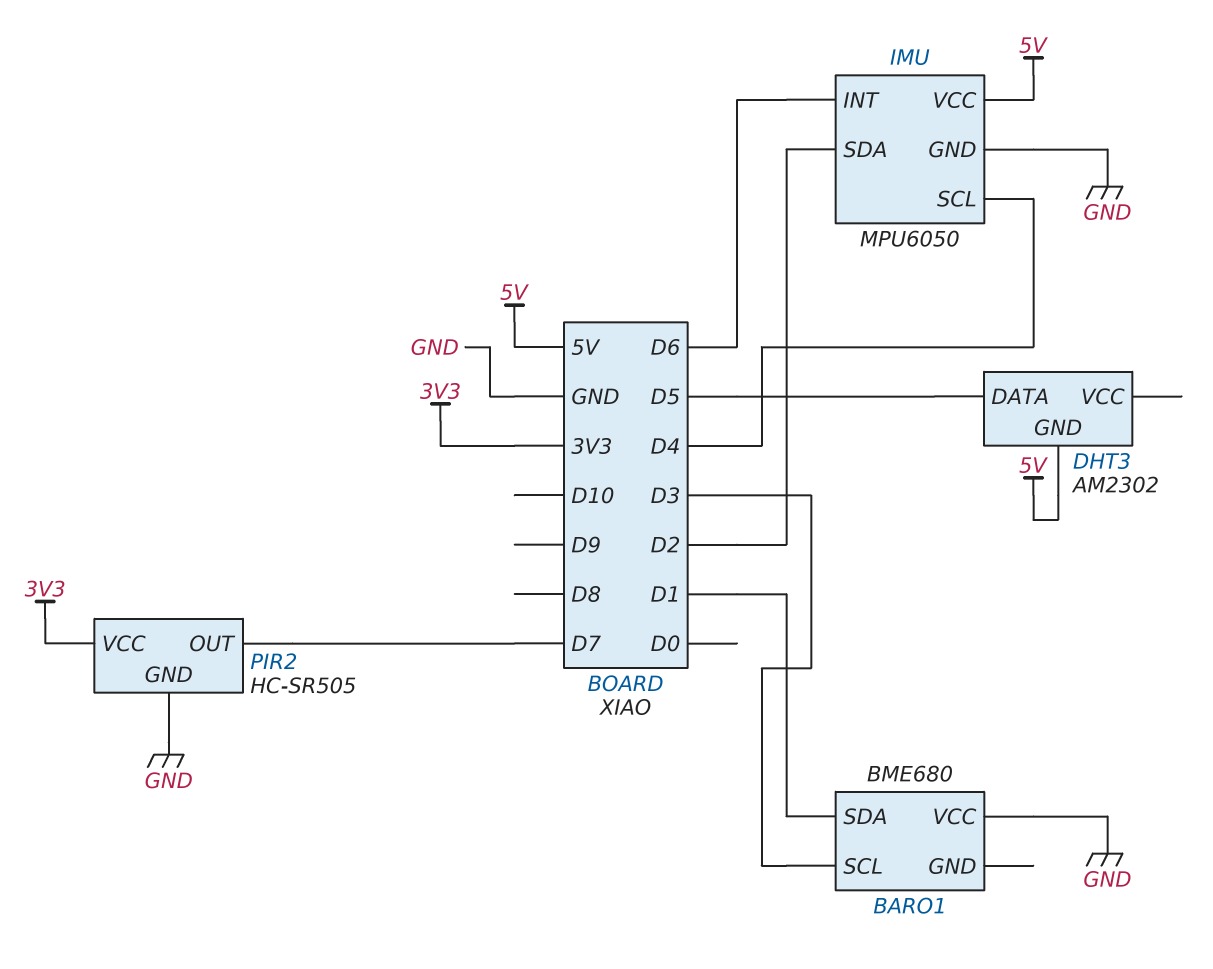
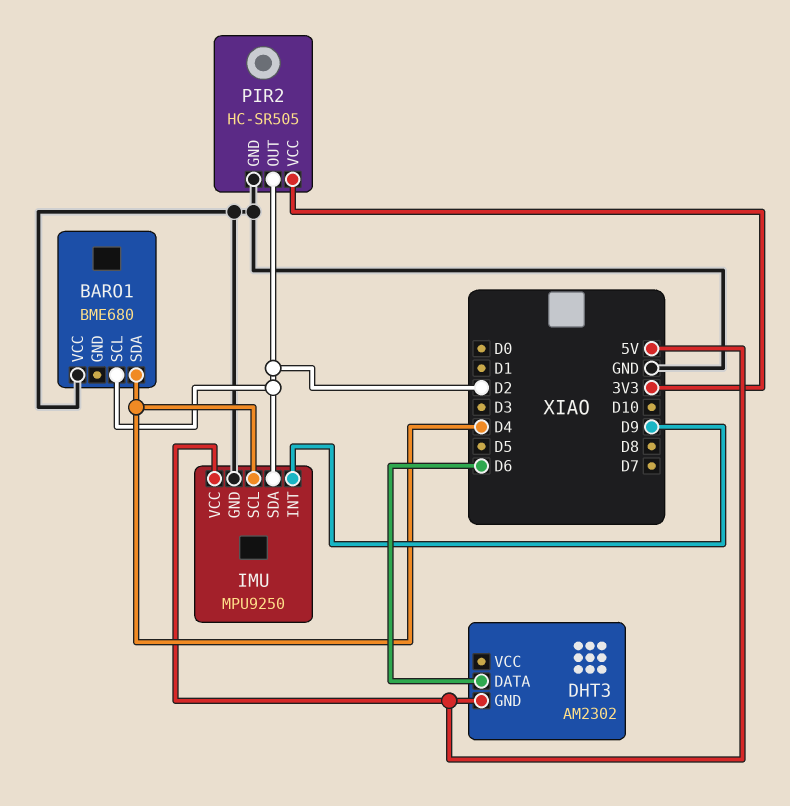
BARO1 pin SCL: D3 -> D2
BARO1 pin SDA: D1 -> D4
DHT3 pin DATA: D5 -> D6
IMU: MPU6050 -> MPU9250
IMU pin INT: D6 -> D9
PIR2 pin OUT: D7 -> D2

